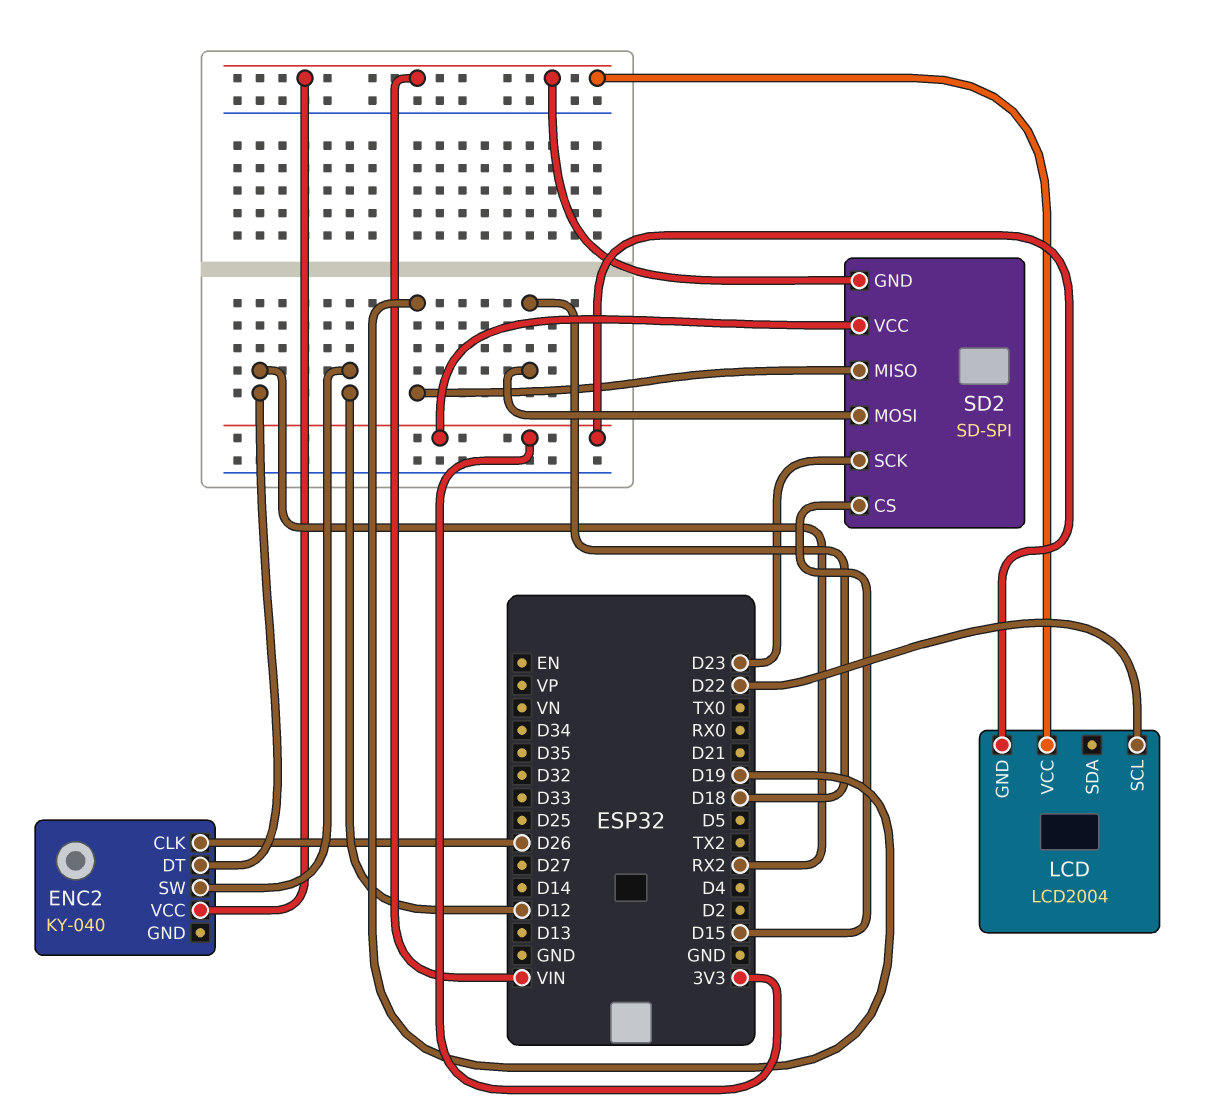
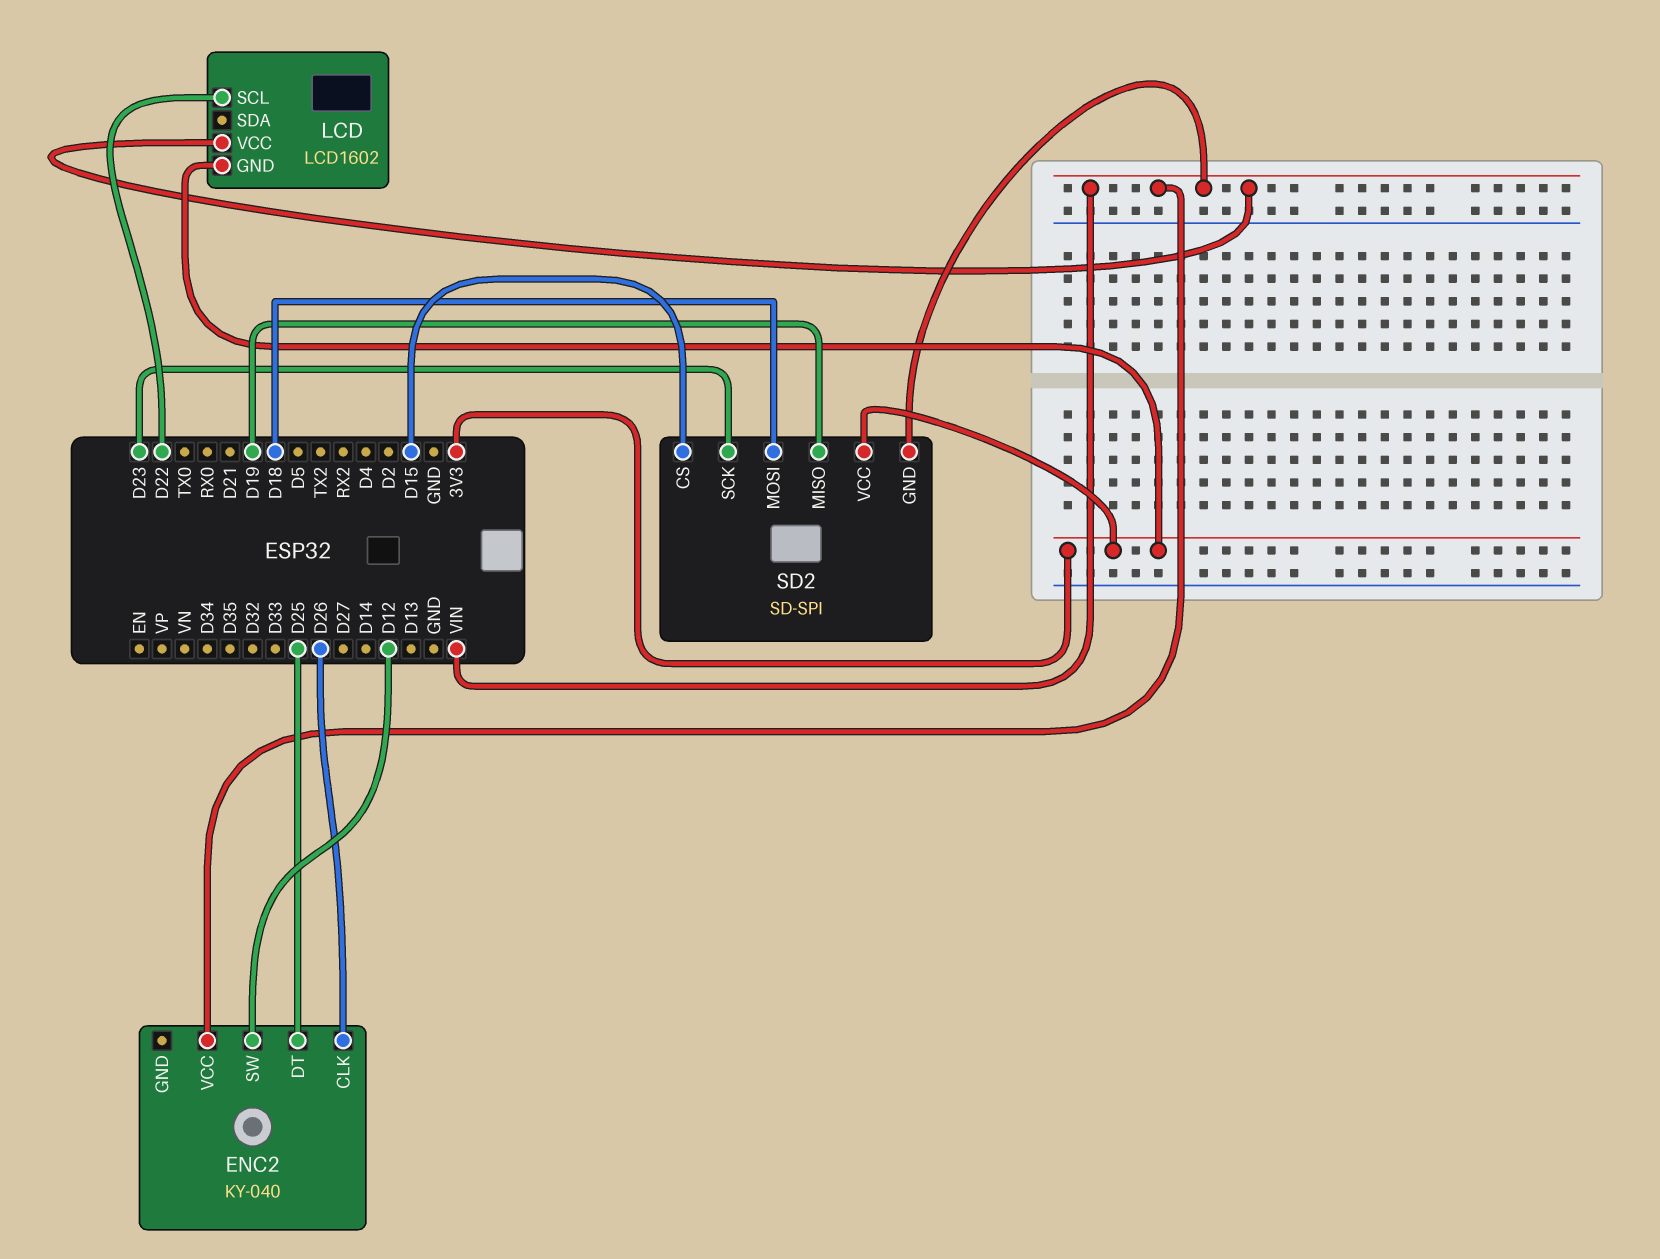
ENC2 pin DT: RX2 -> D25
LCD: LCD2004 -> LCD1602

